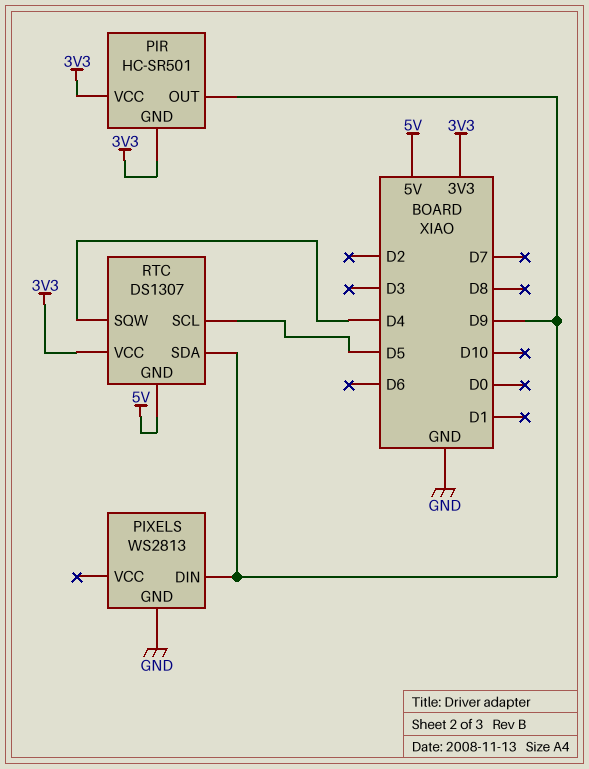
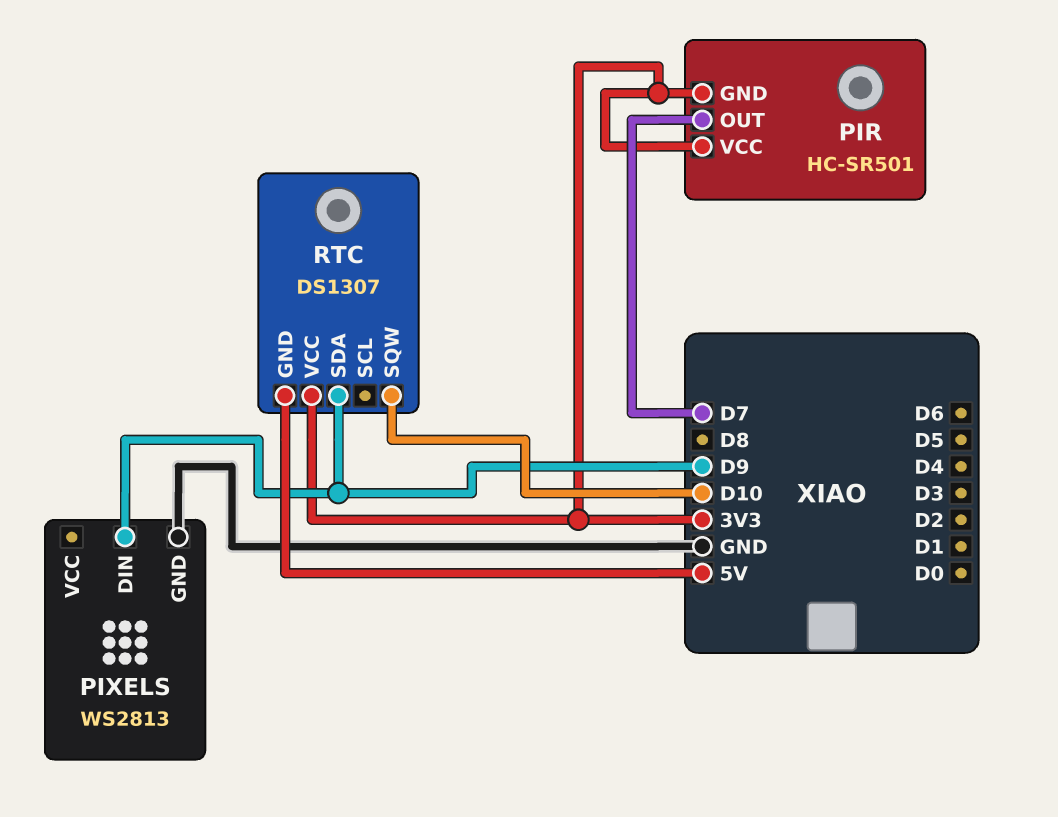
PIR pin OUT: D9 -> D7
RTC pin SCL: D5 -> none
RTC pin SQW: D4 -> D10

